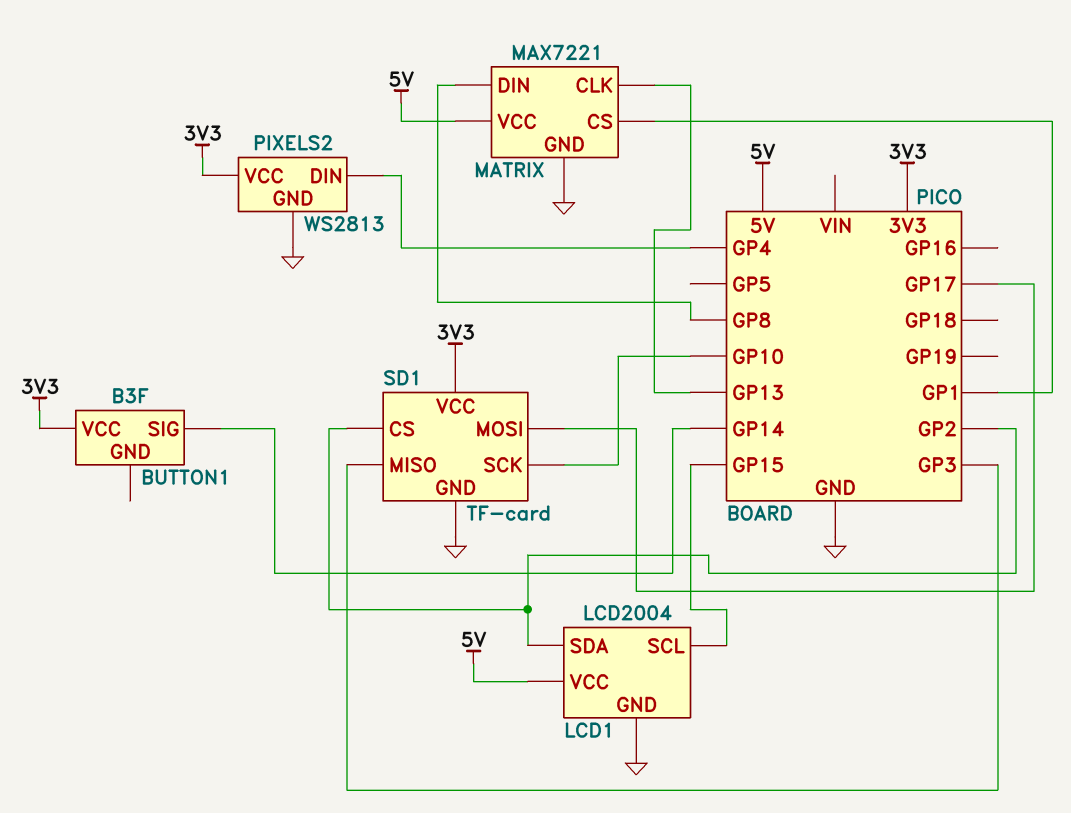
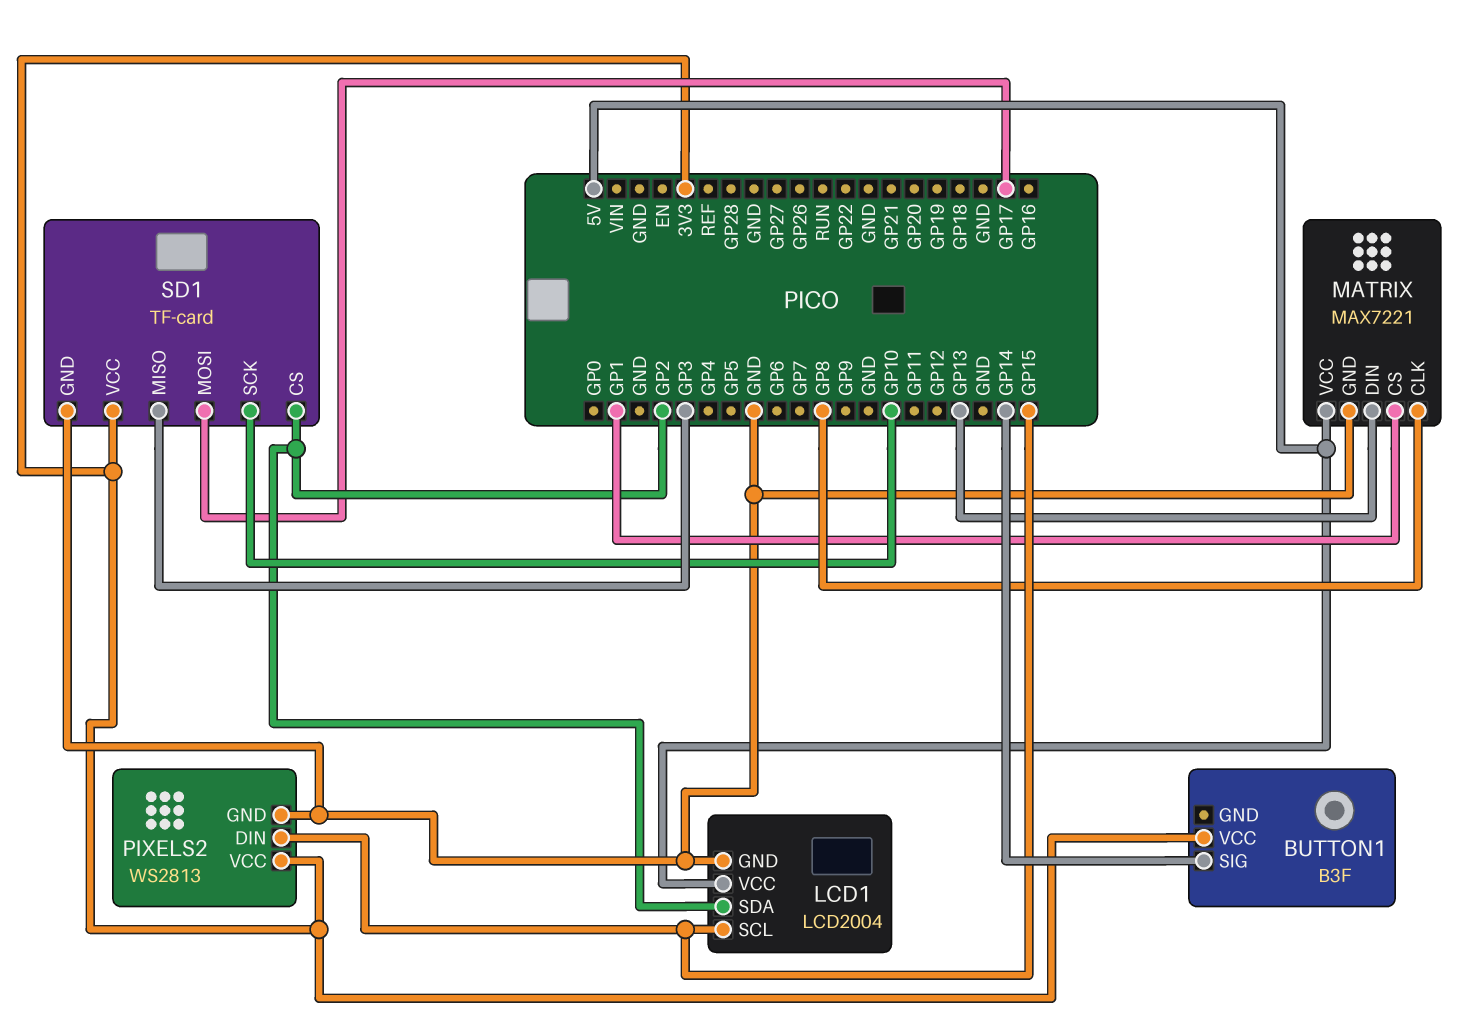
MATRIX pin CLK: GP13 -> GP8
MATRIX pin DIN: GP8 -> GP13
PIXELS2 pin DIN: GP4 -> GP15

